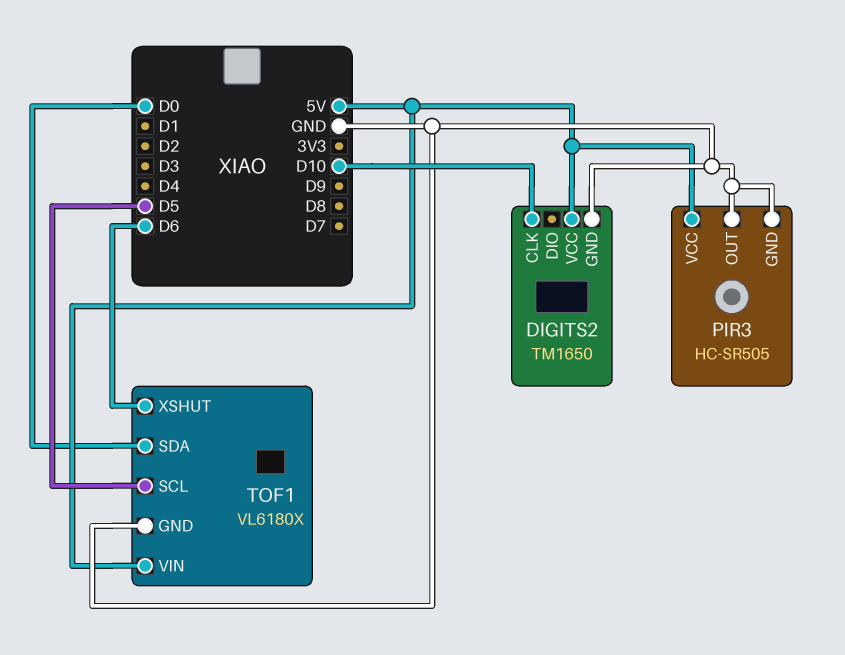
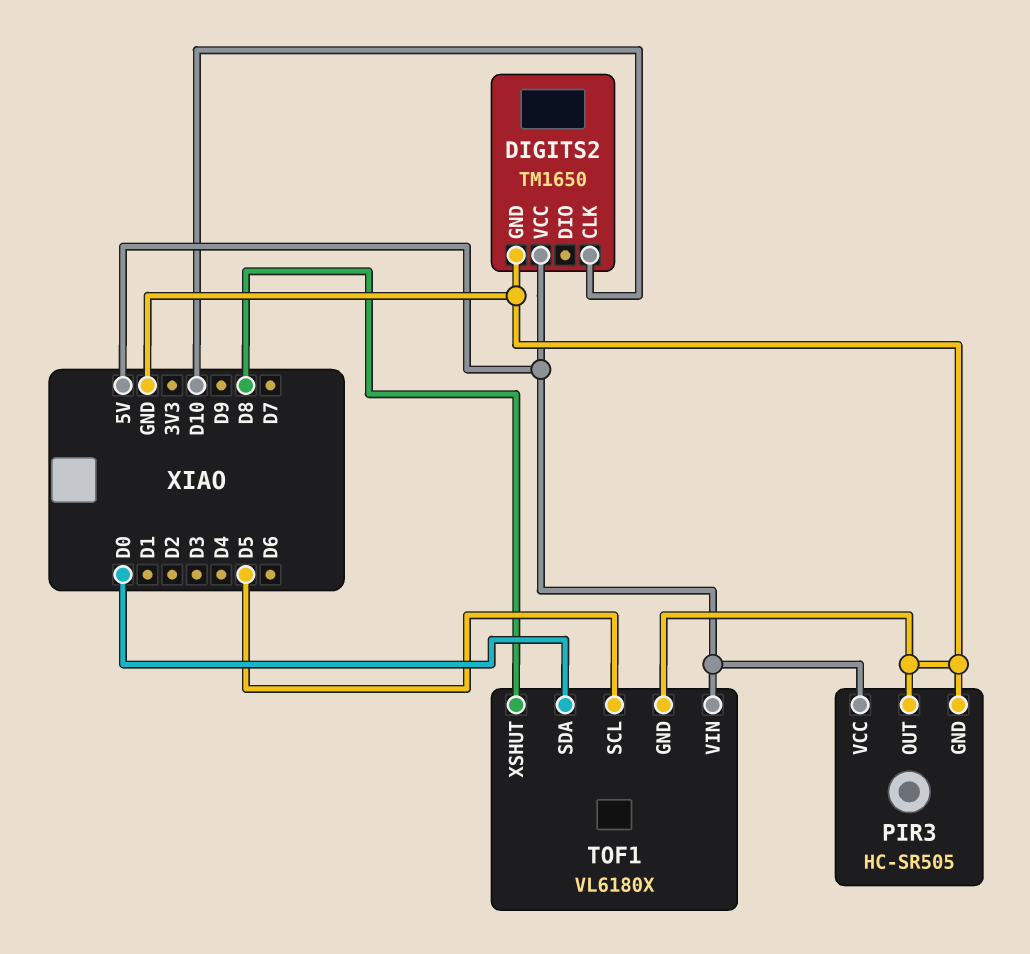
TOF1 pin XSHUT: D6 -> D8

